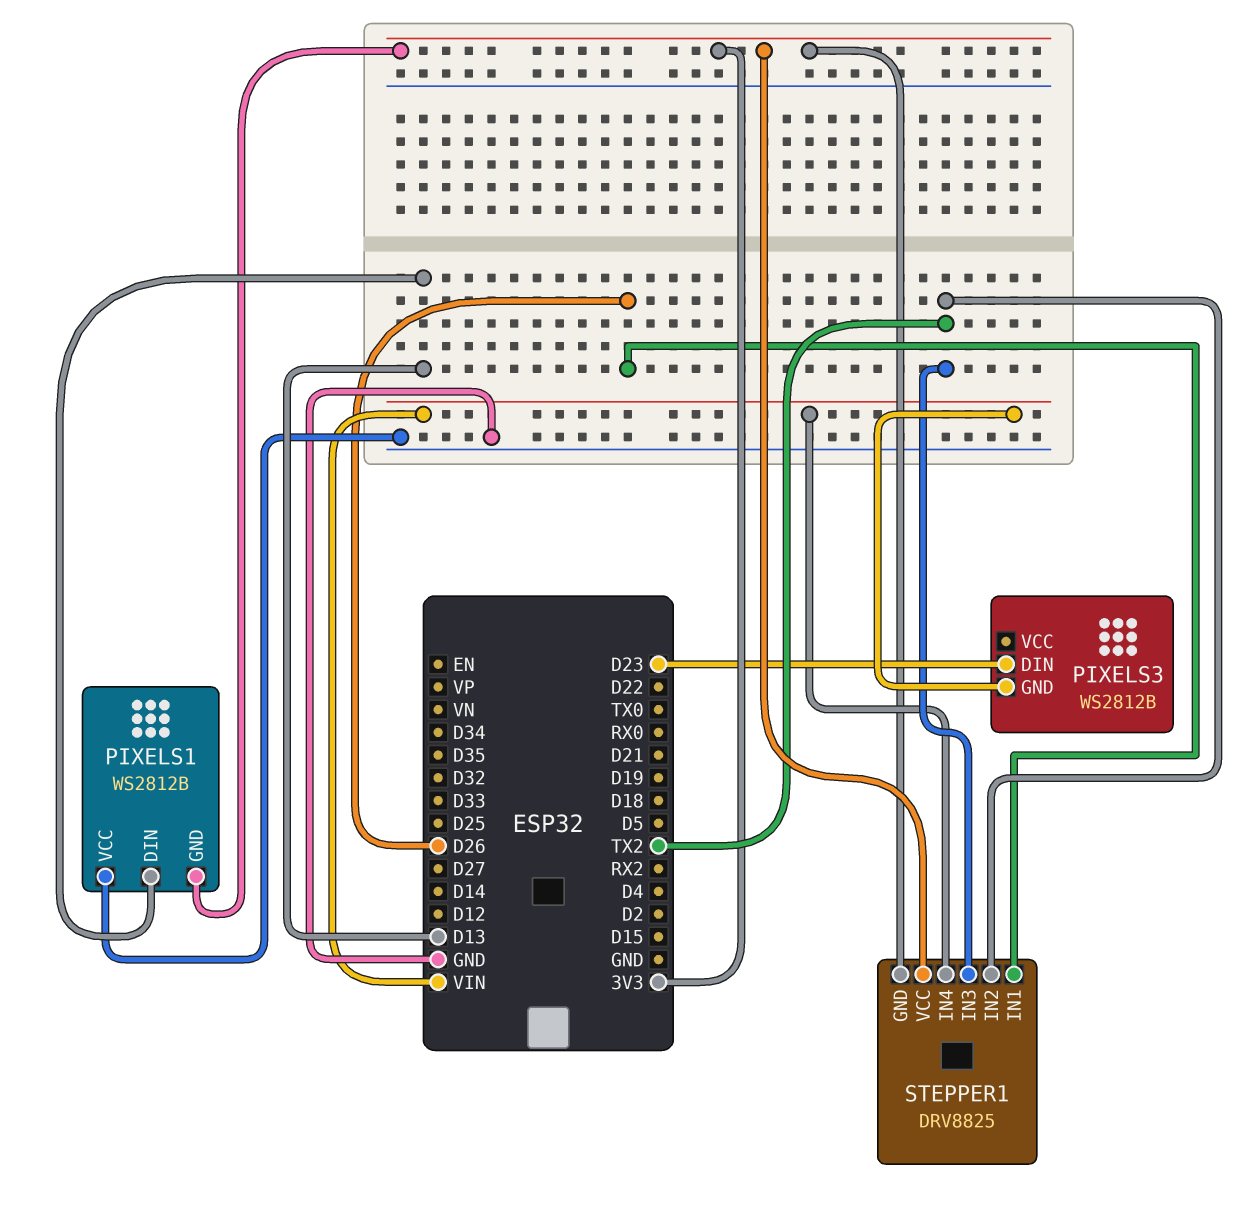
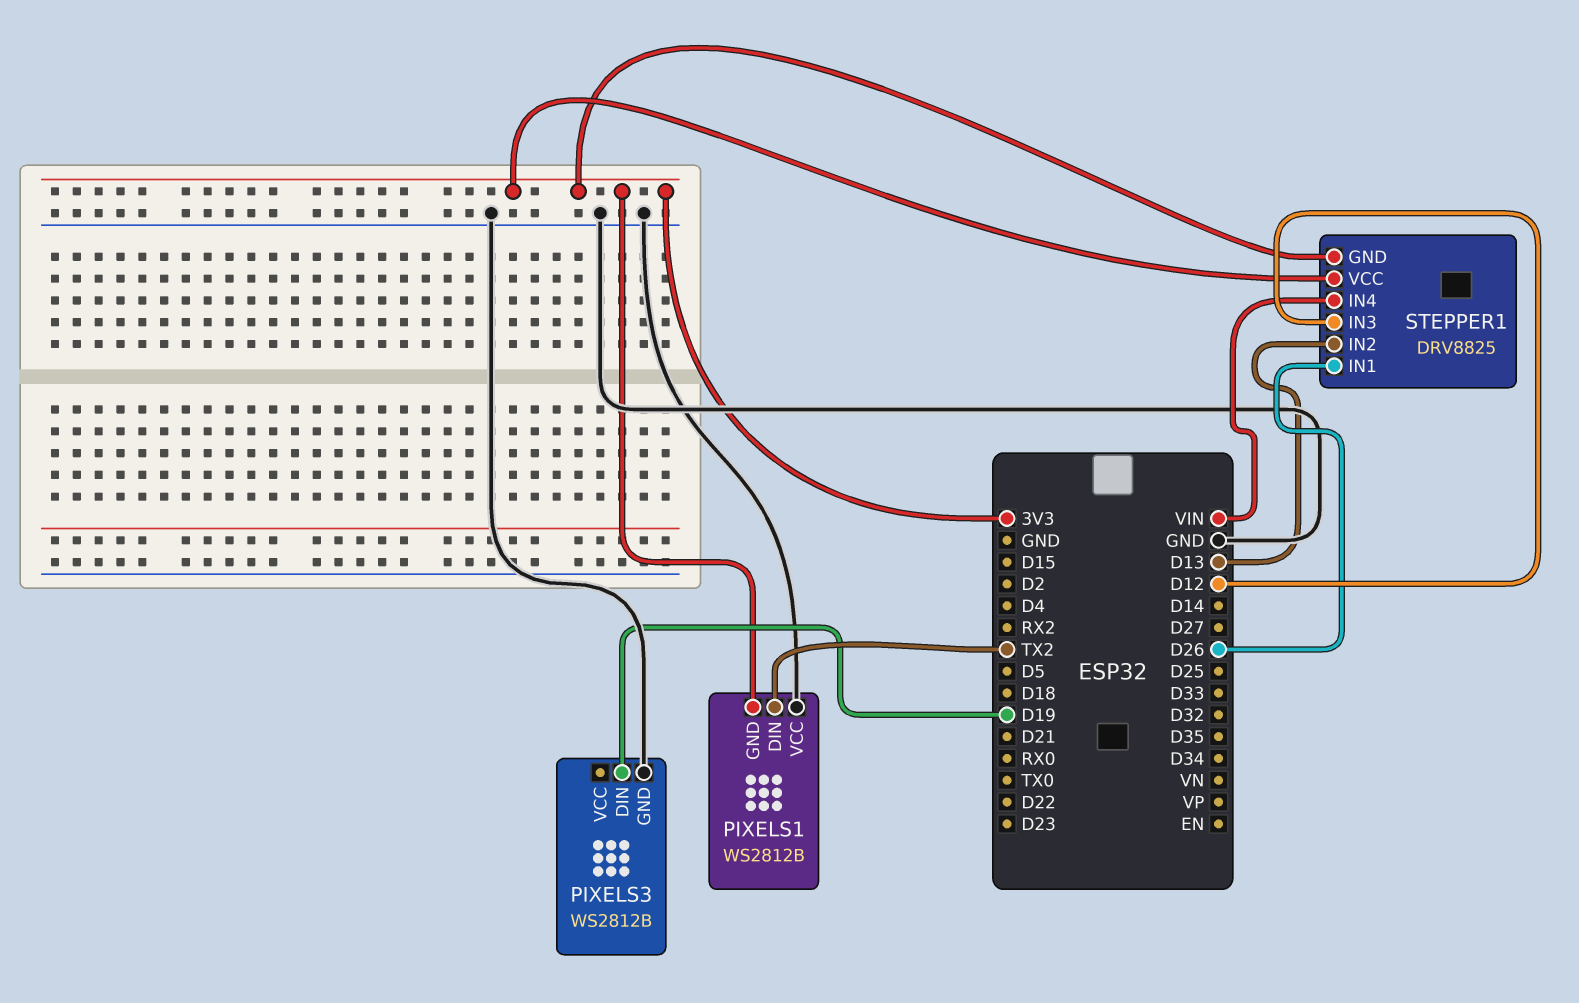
PIXELS1 pin DIN: D13 -> TX2
PIXELS3 pin DIN: D23 -> D19
PIXELS3 pin GND: VIN -> GND
STEPPER1 pin IN2: TX2 -> D13
STEPPER1 pin IN3: TX2 -> D12

